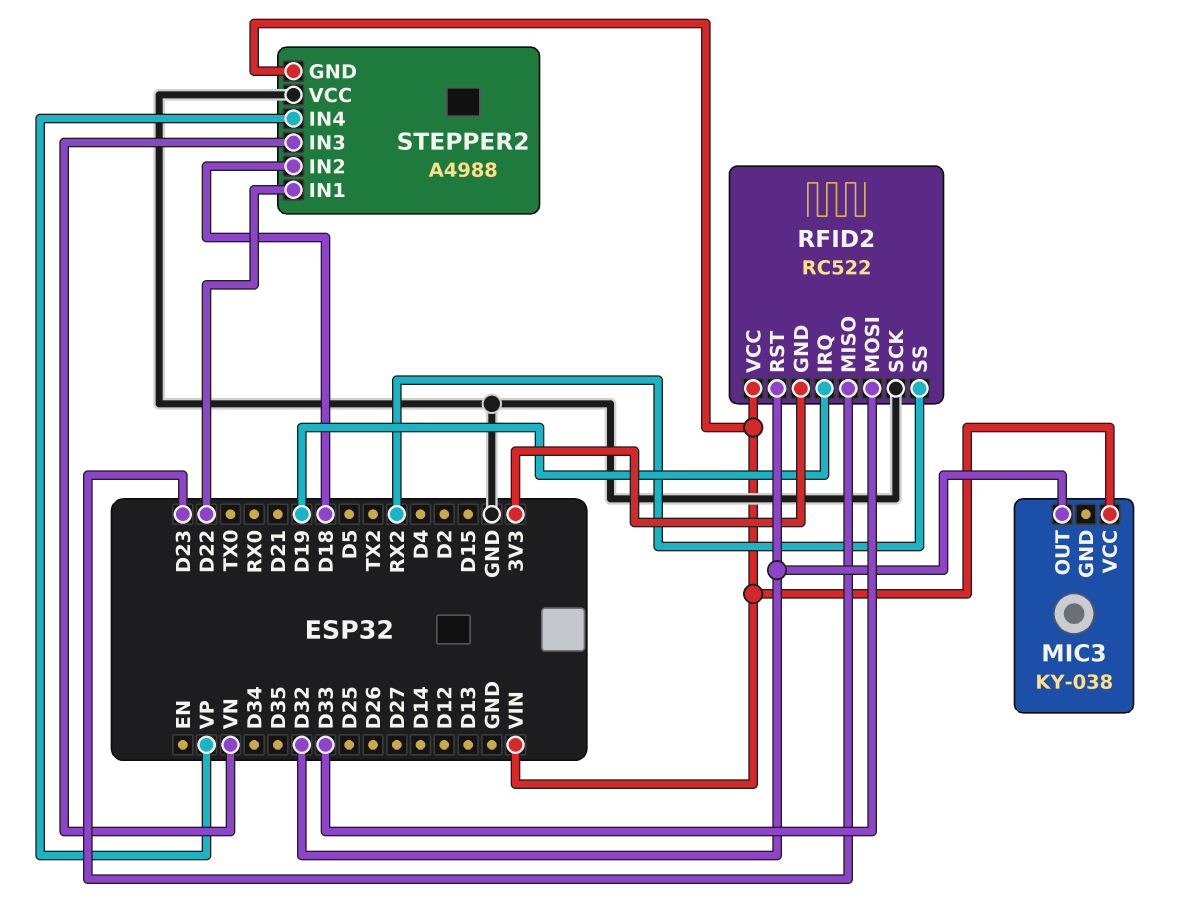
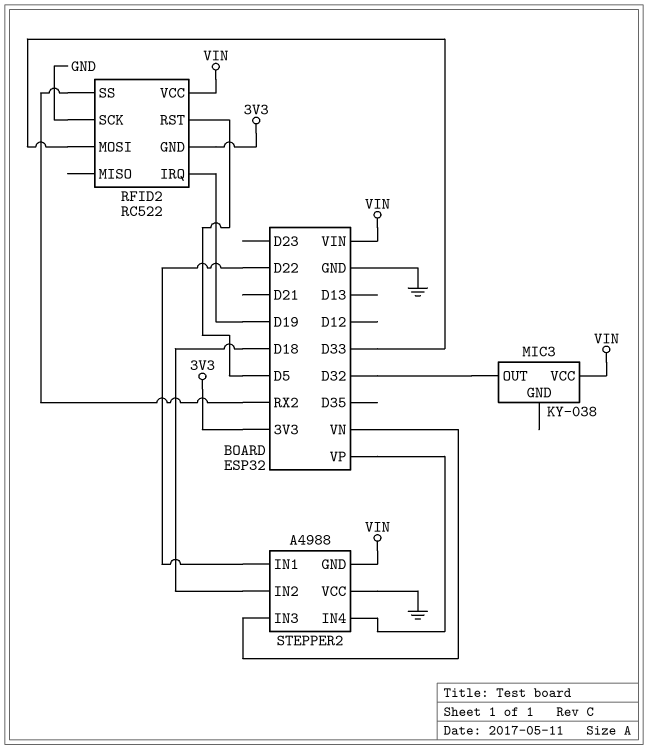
RFID2 pin MISO: D23 -> none
RFID2 pin RST: D32 -> D5

